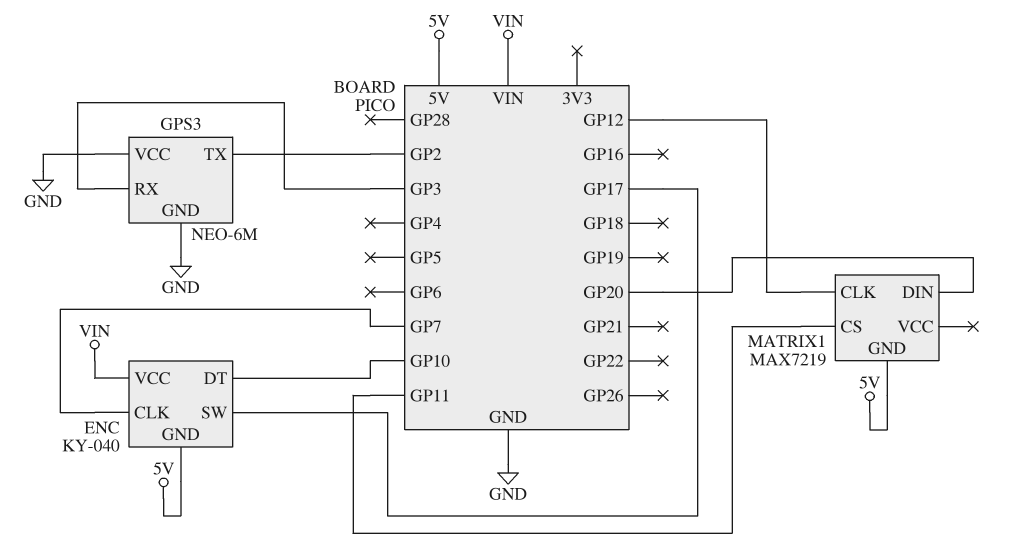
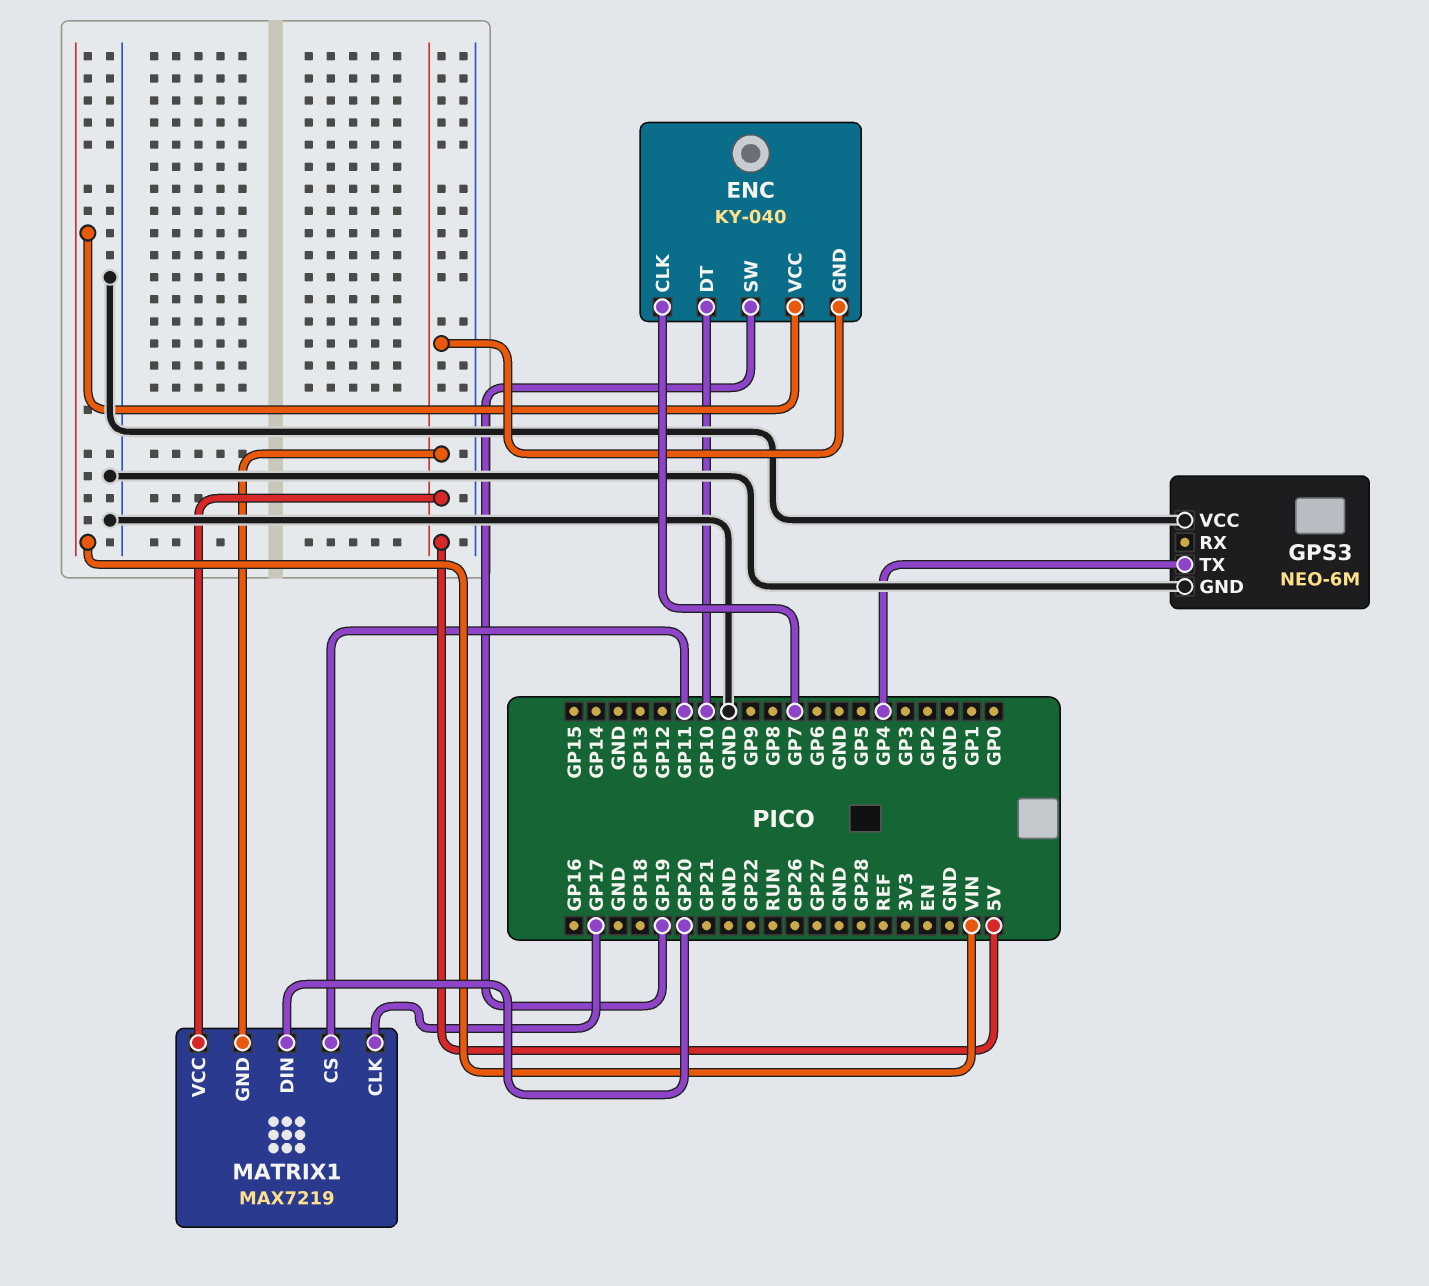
ENC pin SW: GP17 -> GP19
GPS3 pin RX: GP3 -> none
GPS3 pin TX: GP2 -> GP4
MATRIX1 pin CLK: GP12 -> GP17
MATRIX1 pin VCC: none -> 5V

